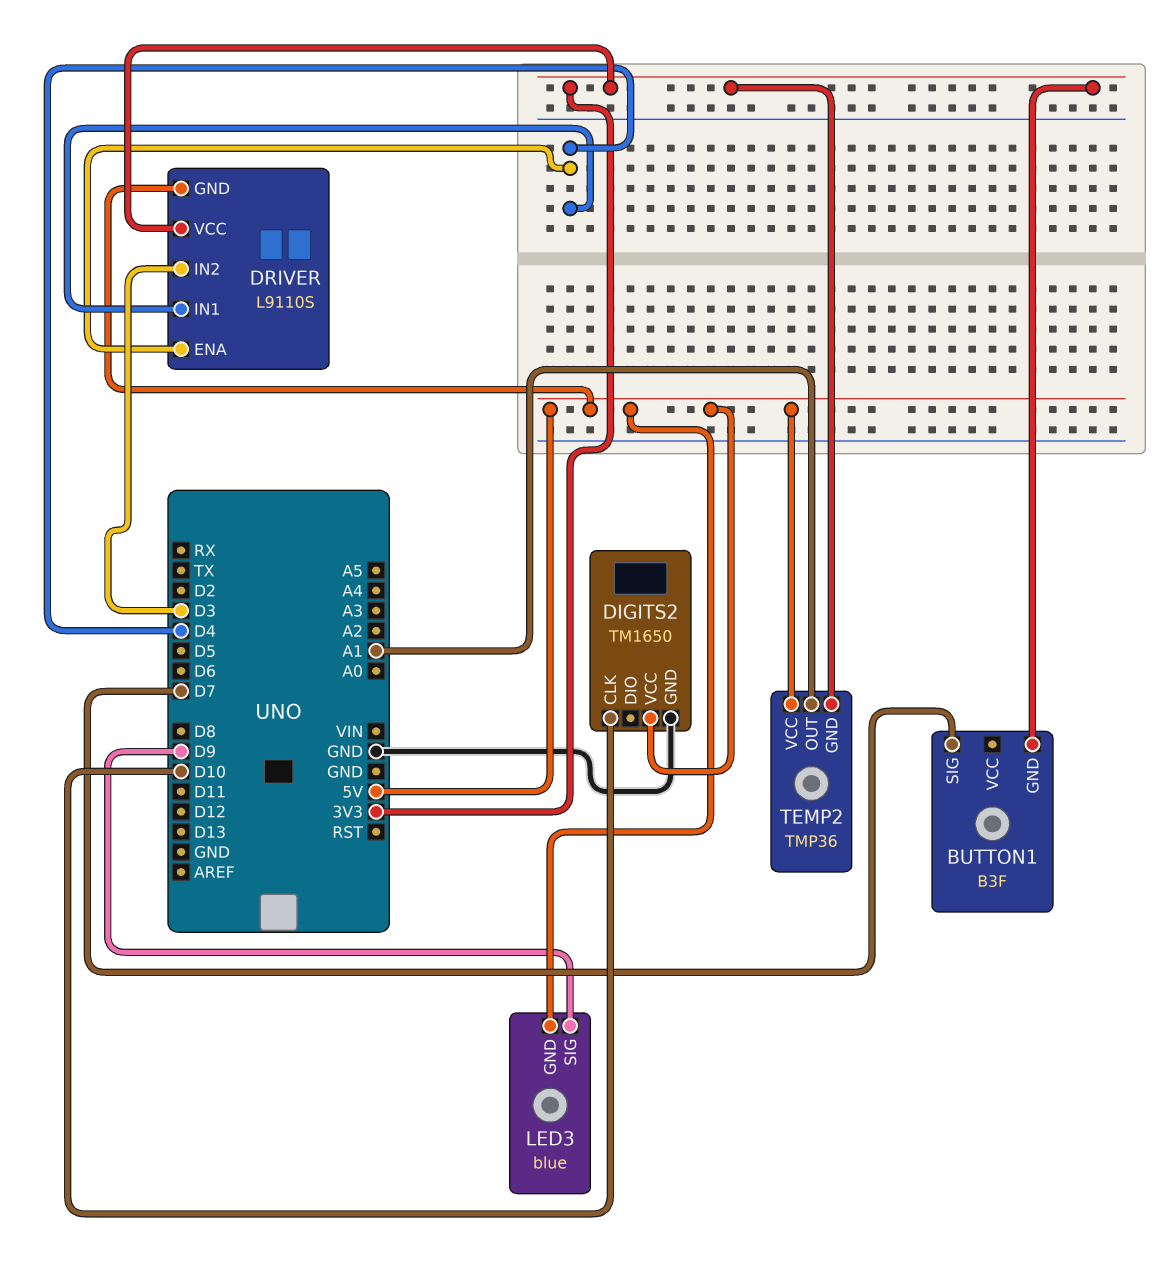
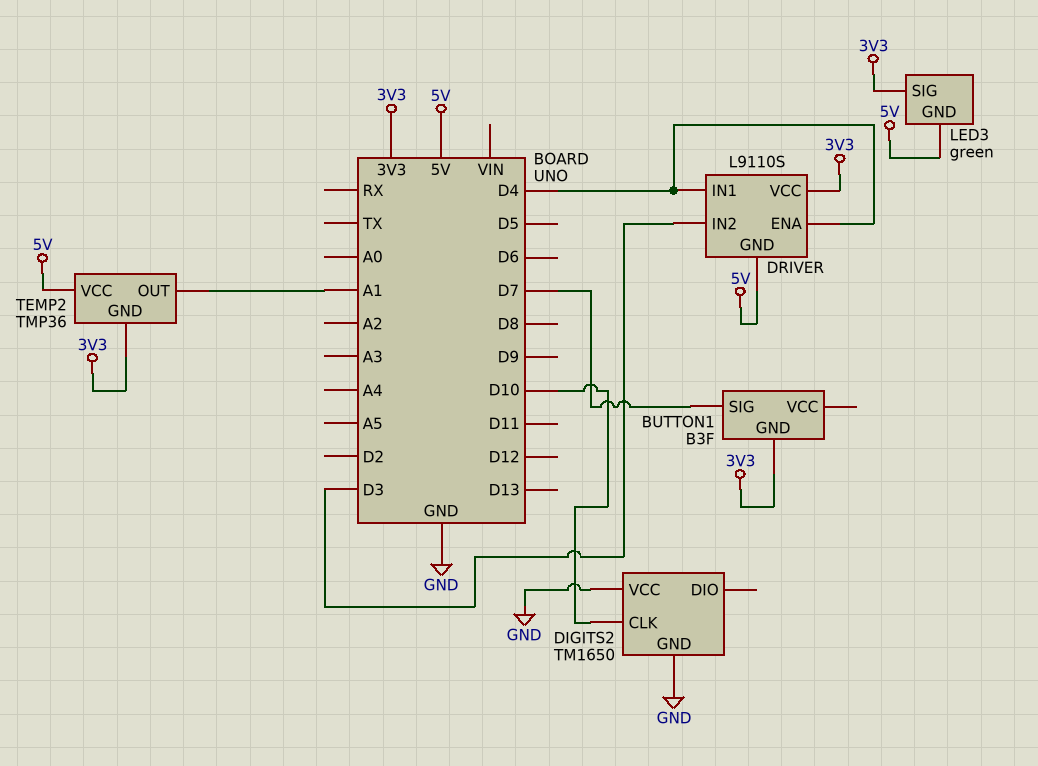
DIGITS2 pin VCC: 5V -> GND
LED3: blue -> green
LED3 pin SIG: D9 -> 3V3

